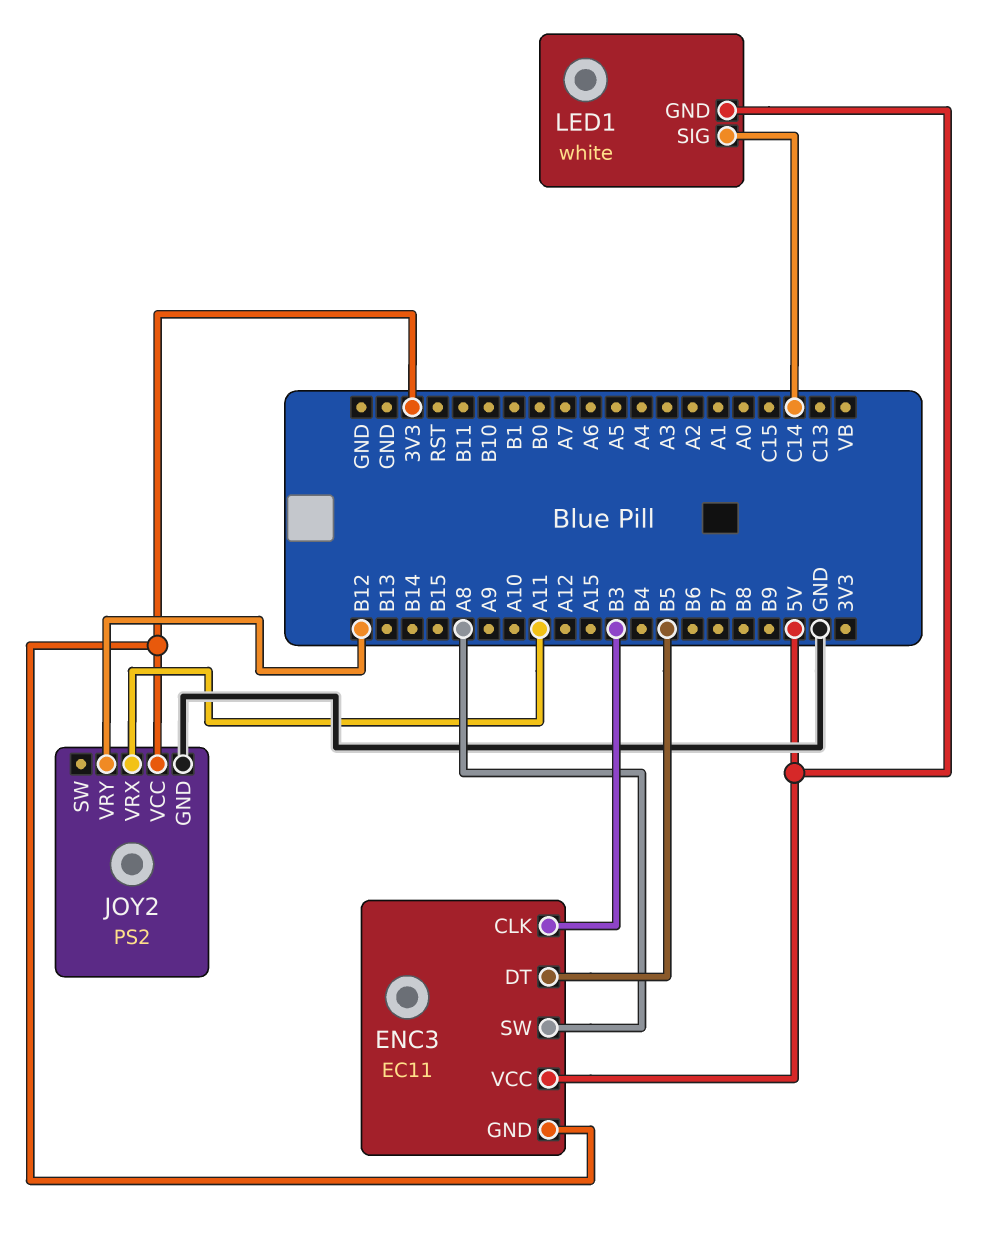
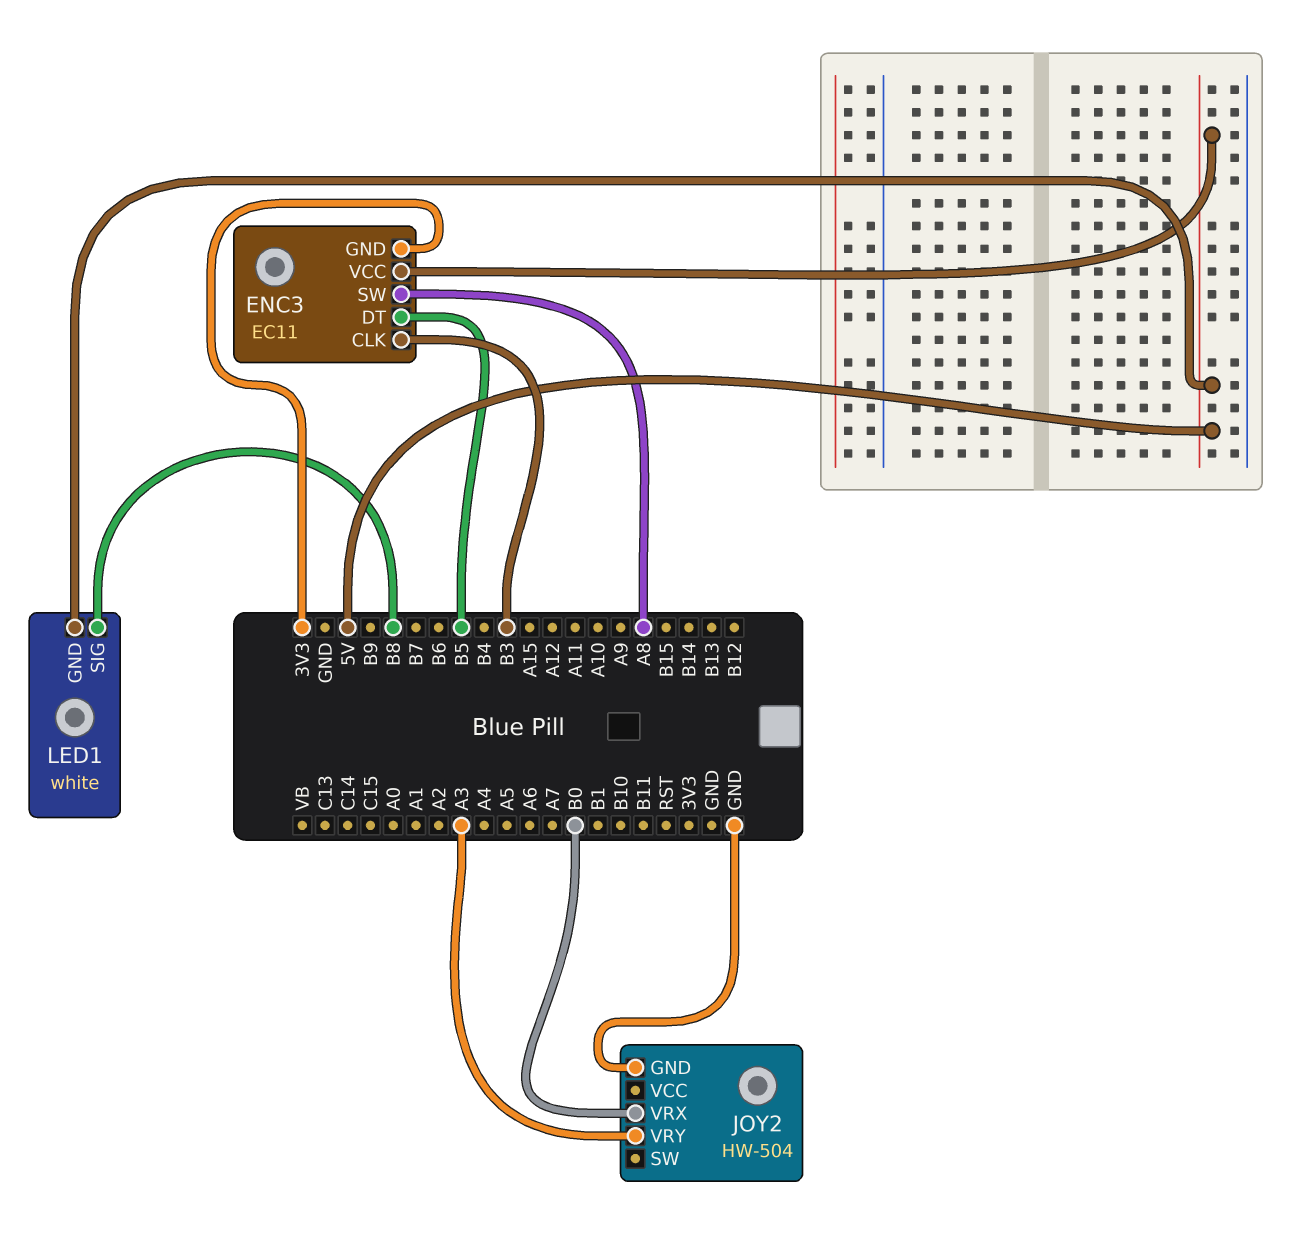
JOY2: PS2 -> HW-504
JOY2 pin VCC: 3V3 -> none
JOY2 pin VRX: A11 -> B0
JOY2 pin VRY: B12 -> A3
LED1 pin SIG: C14 -> B8

